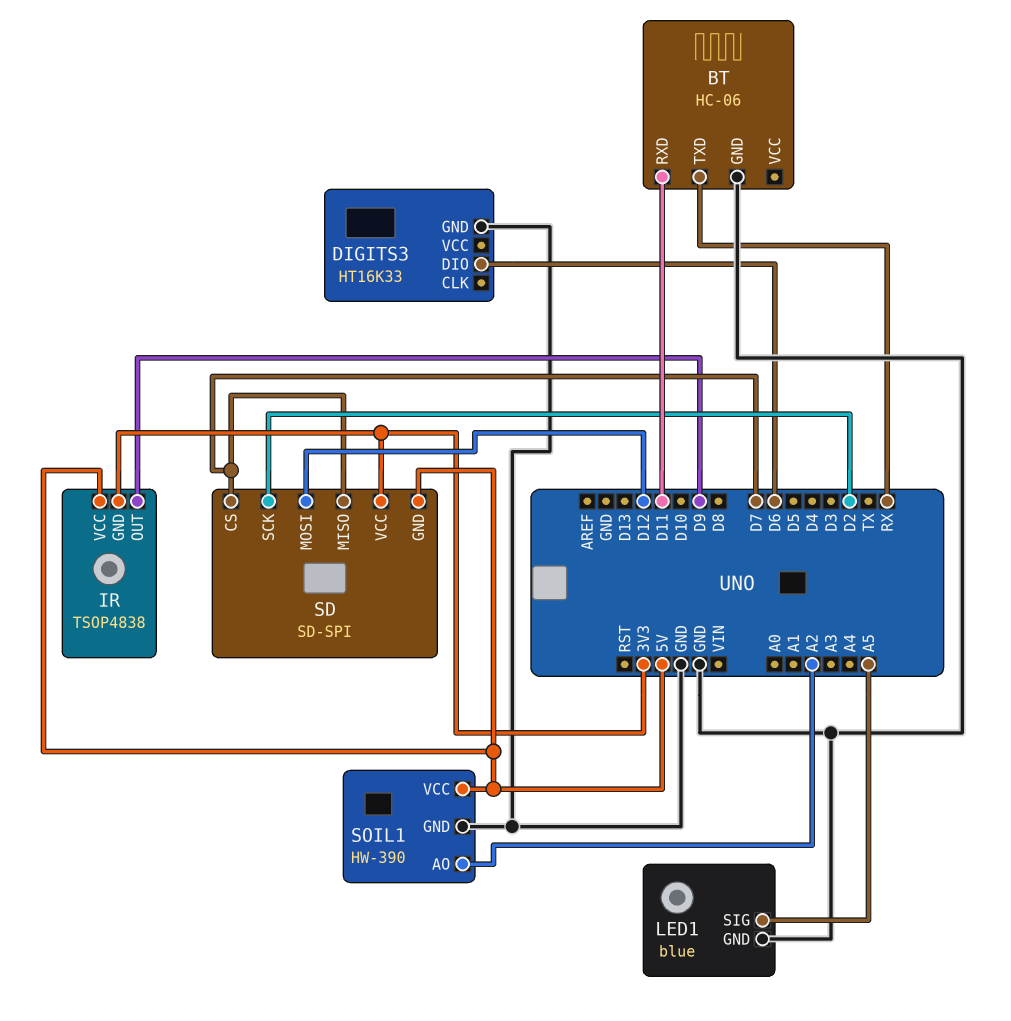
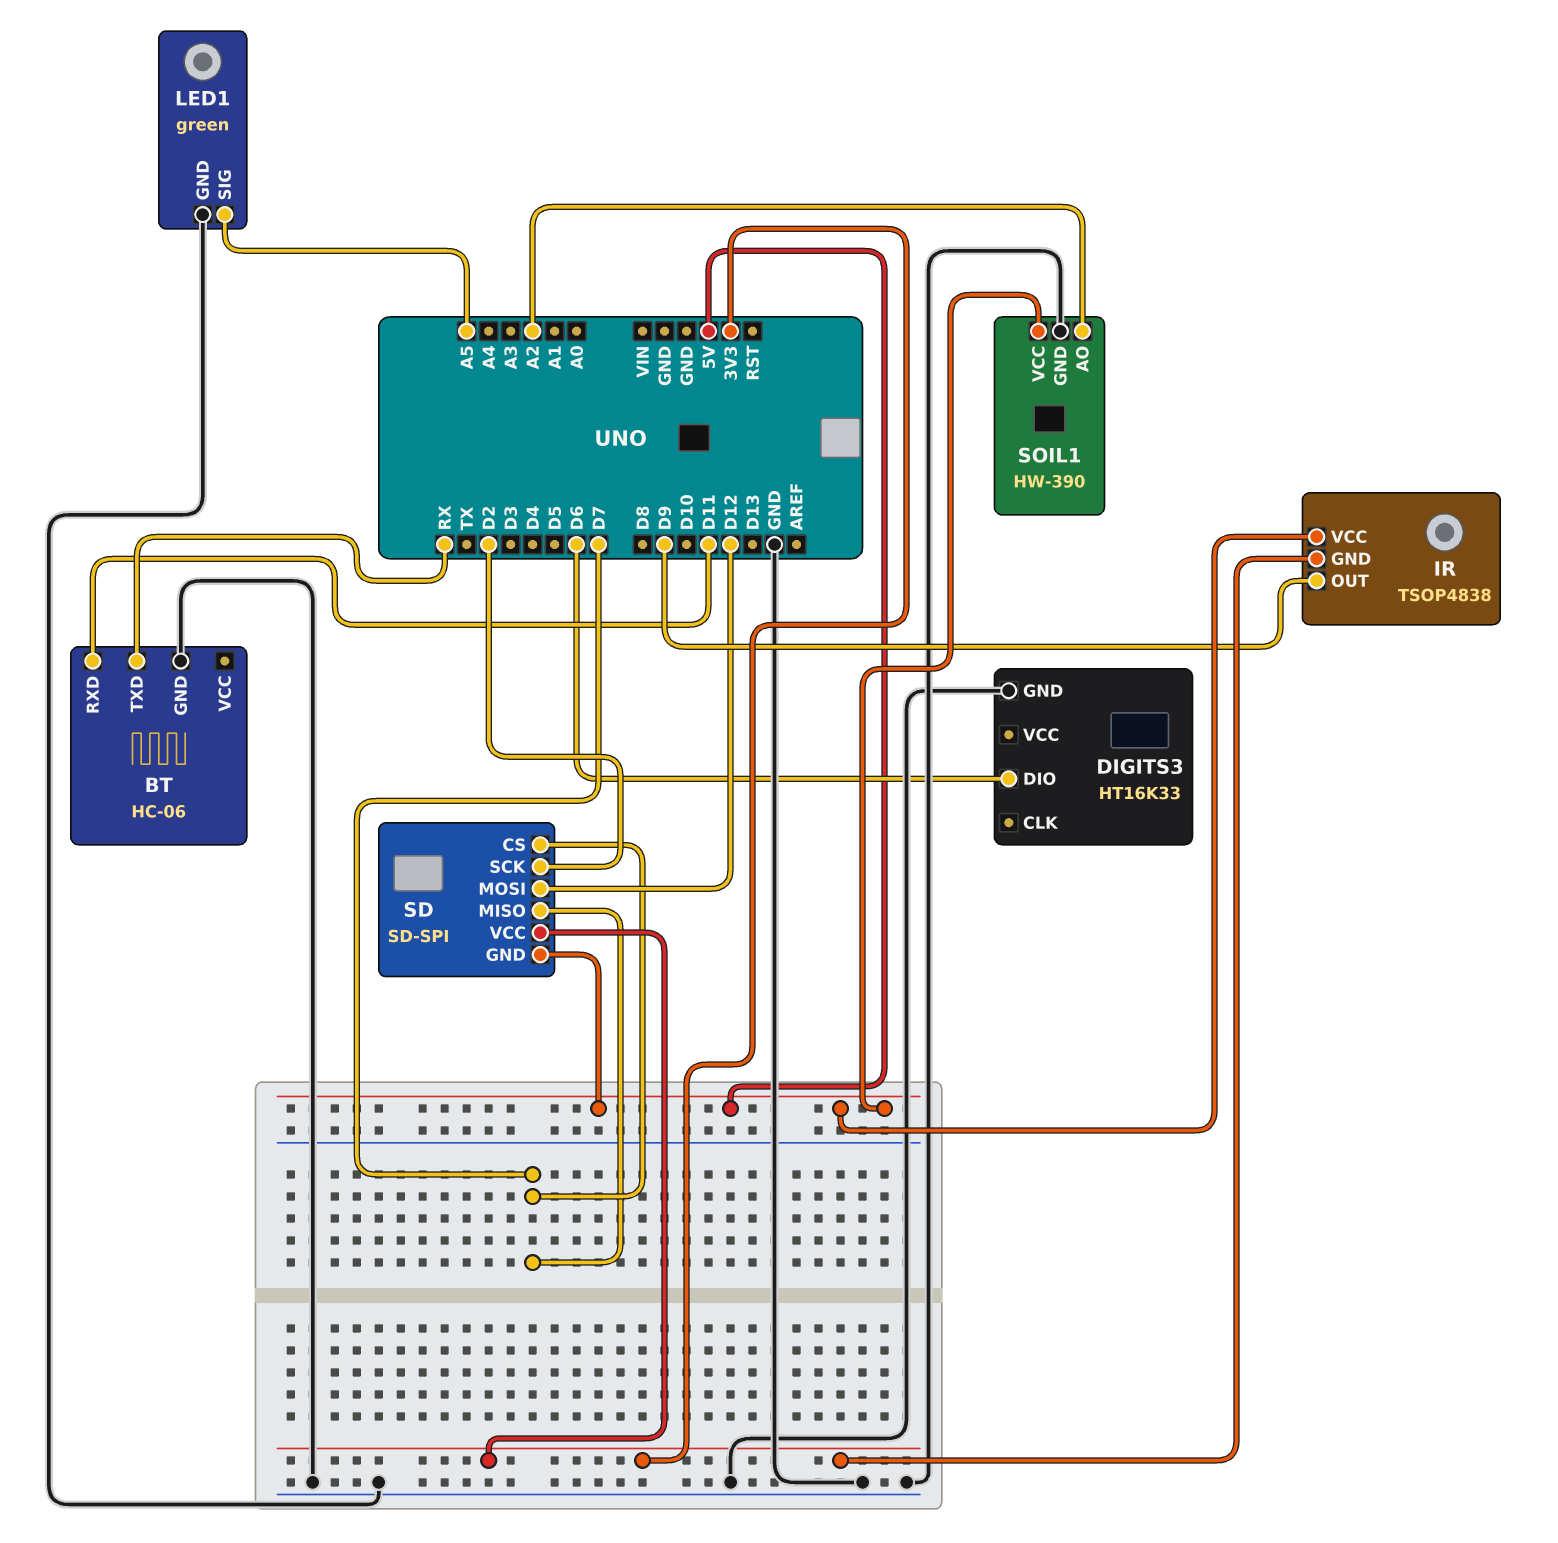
LED1: blue -> green

